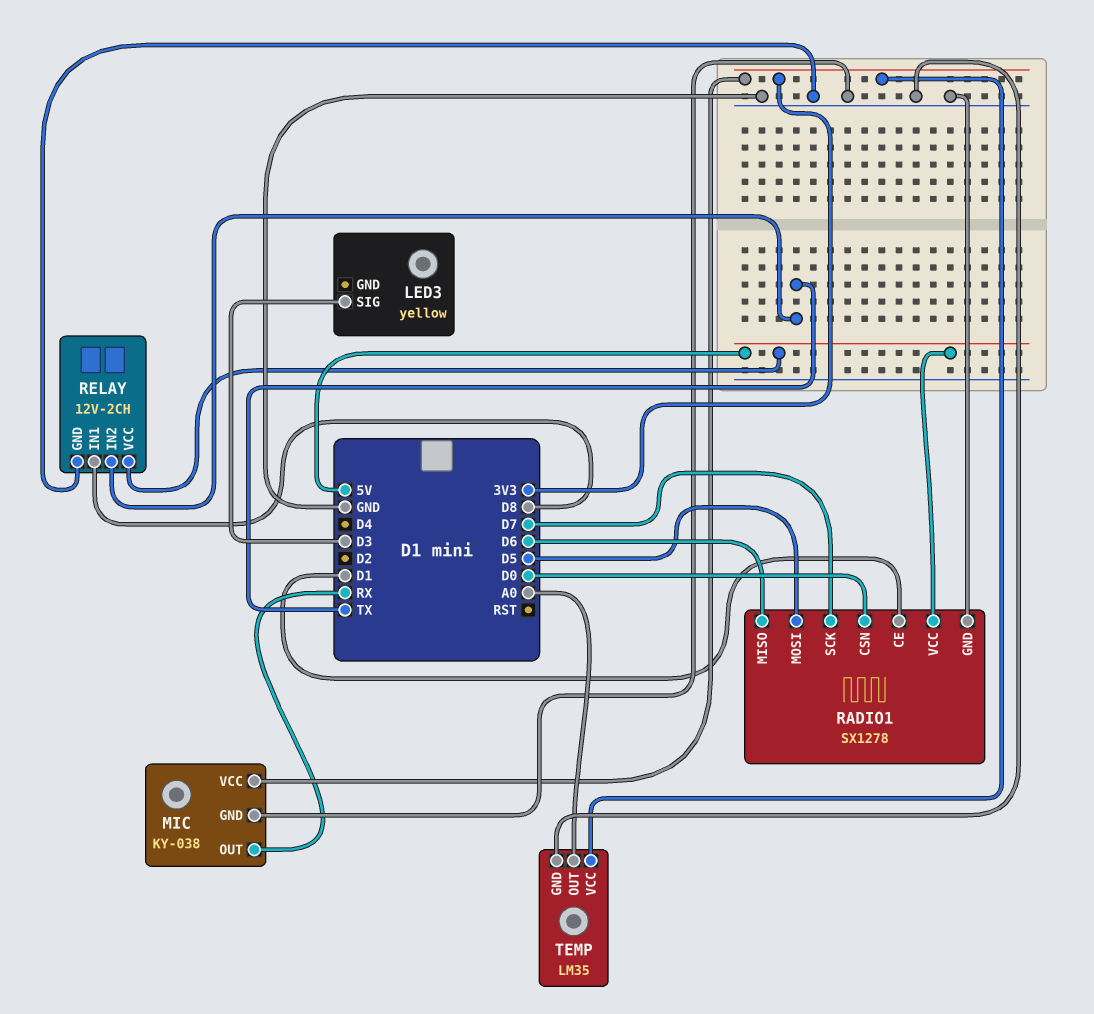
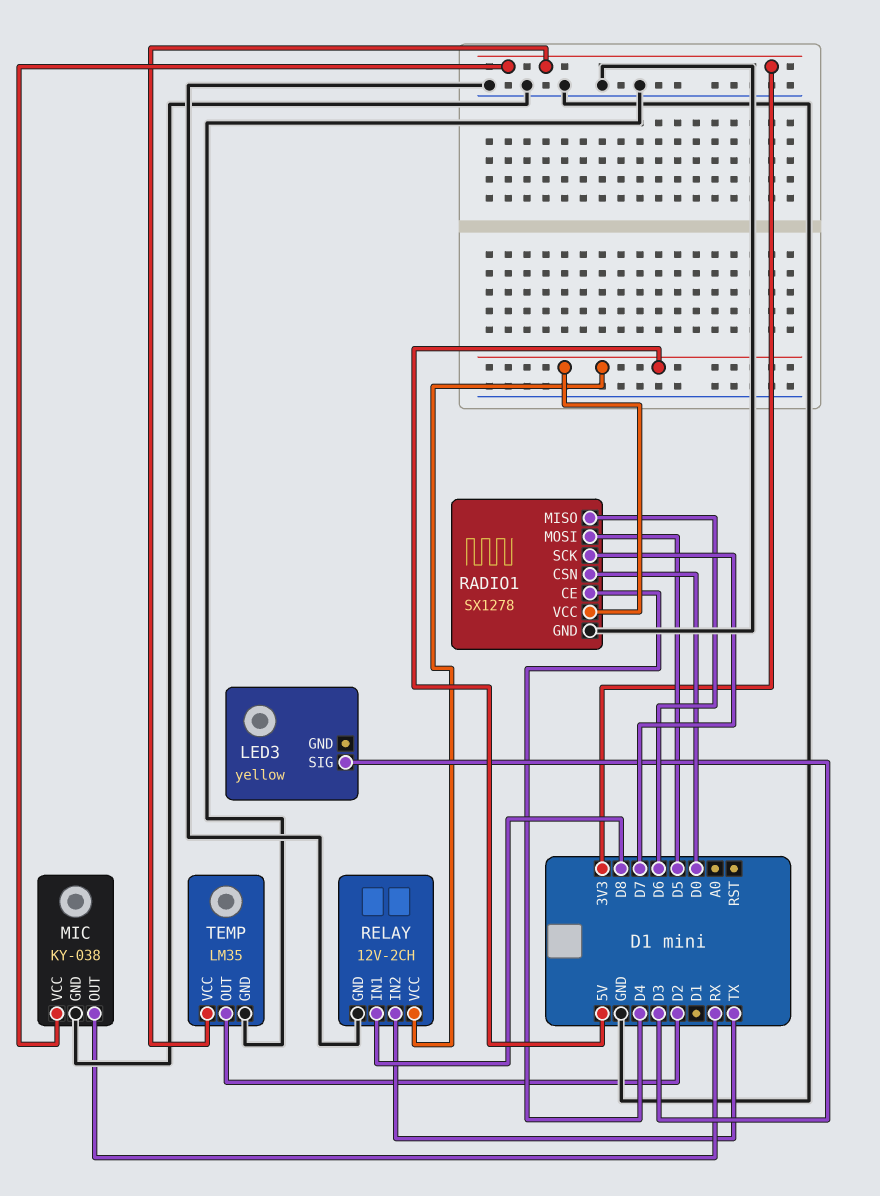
RADIO1 pin CE: D1 -> D4
TEMP pin OUT: A0 -> D2

